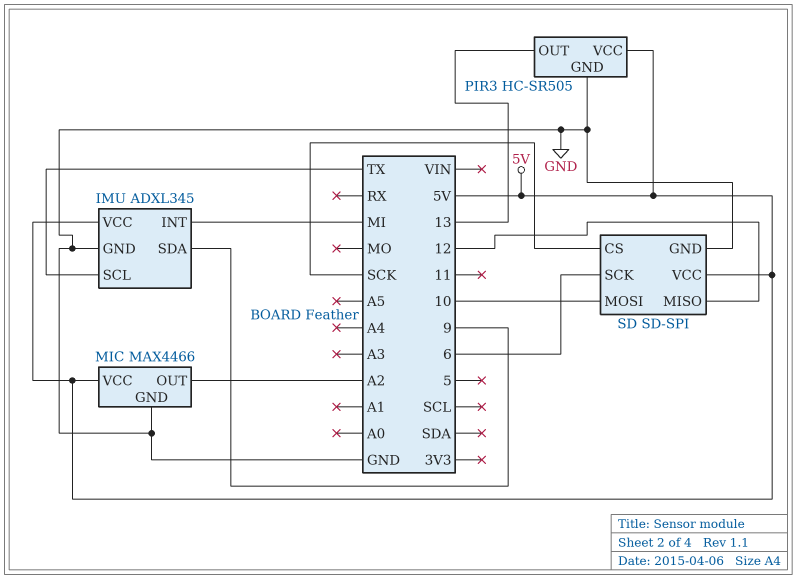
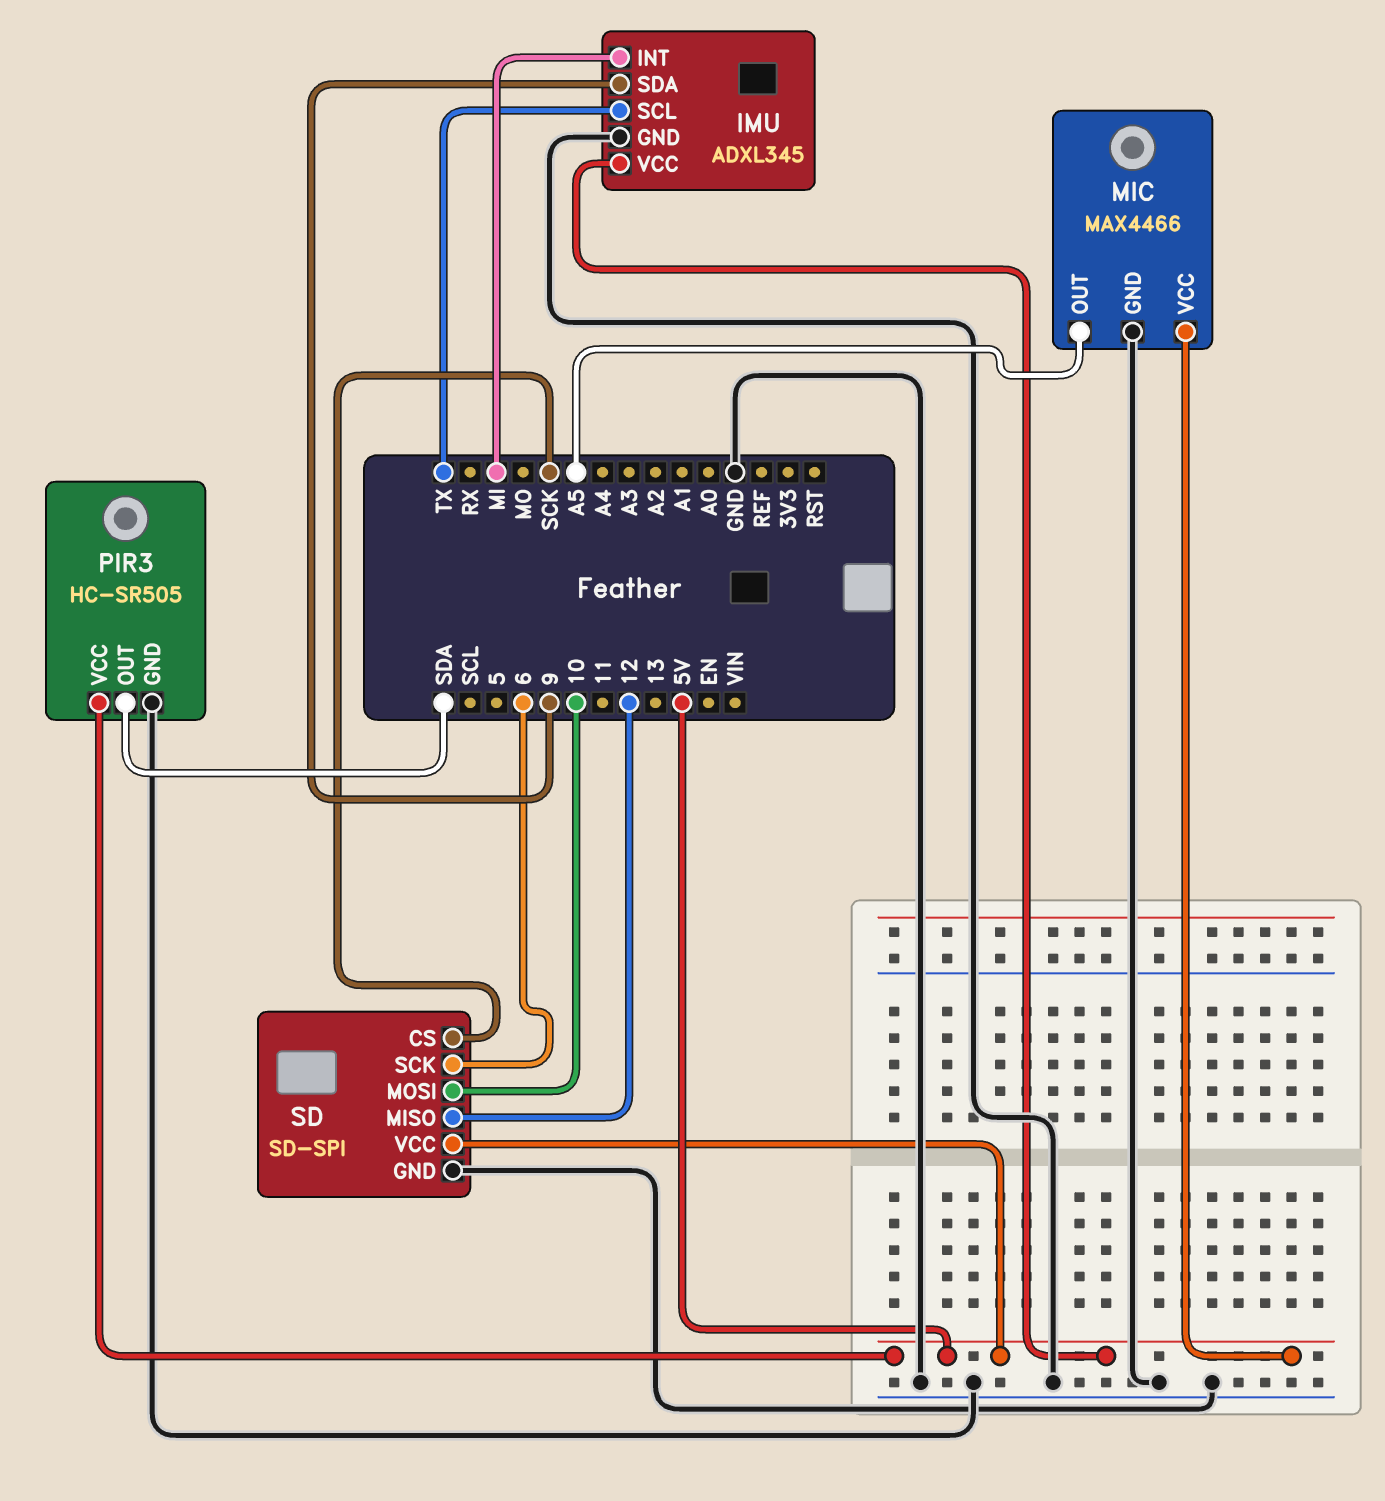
MIC pin OUT: A2 -> A5
PIR3 pin OUT: 13 -> SDA

